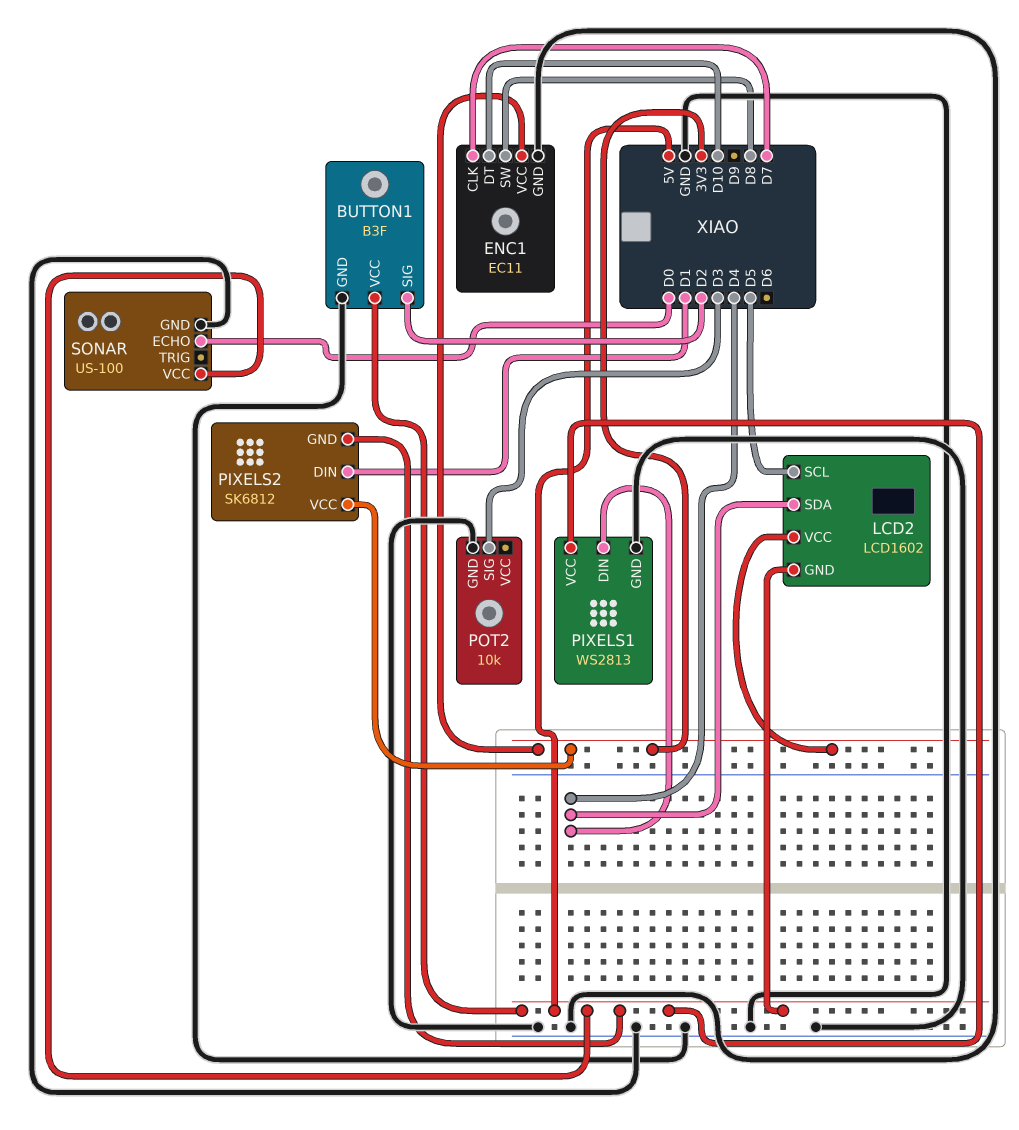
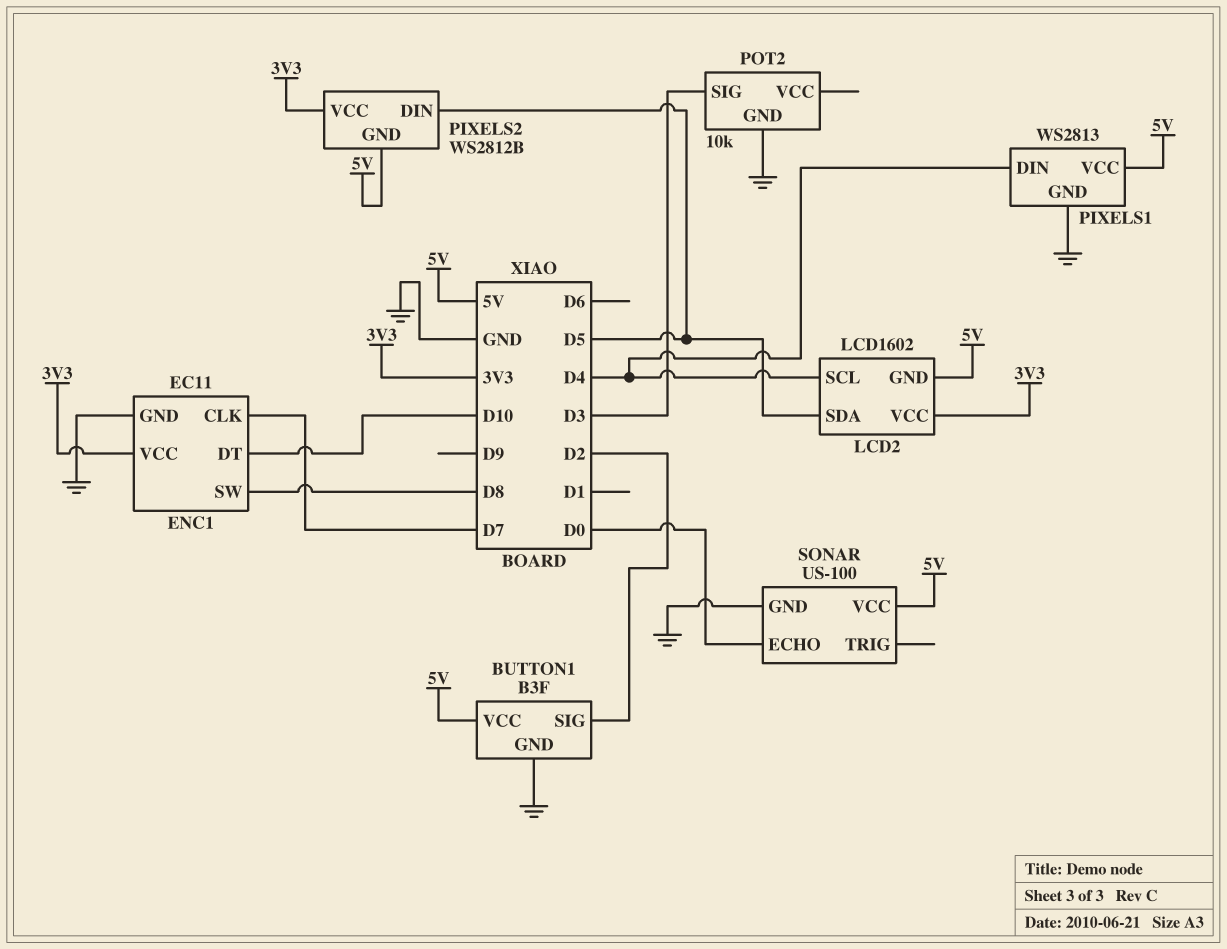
LCD2 pin SCL: D5 -> D4
LCD2 pin SDA: D4 -> D5
PIXELS2: SK6812 -> WS2812B
PIXELS2 pin DIN: D1 -> D5

